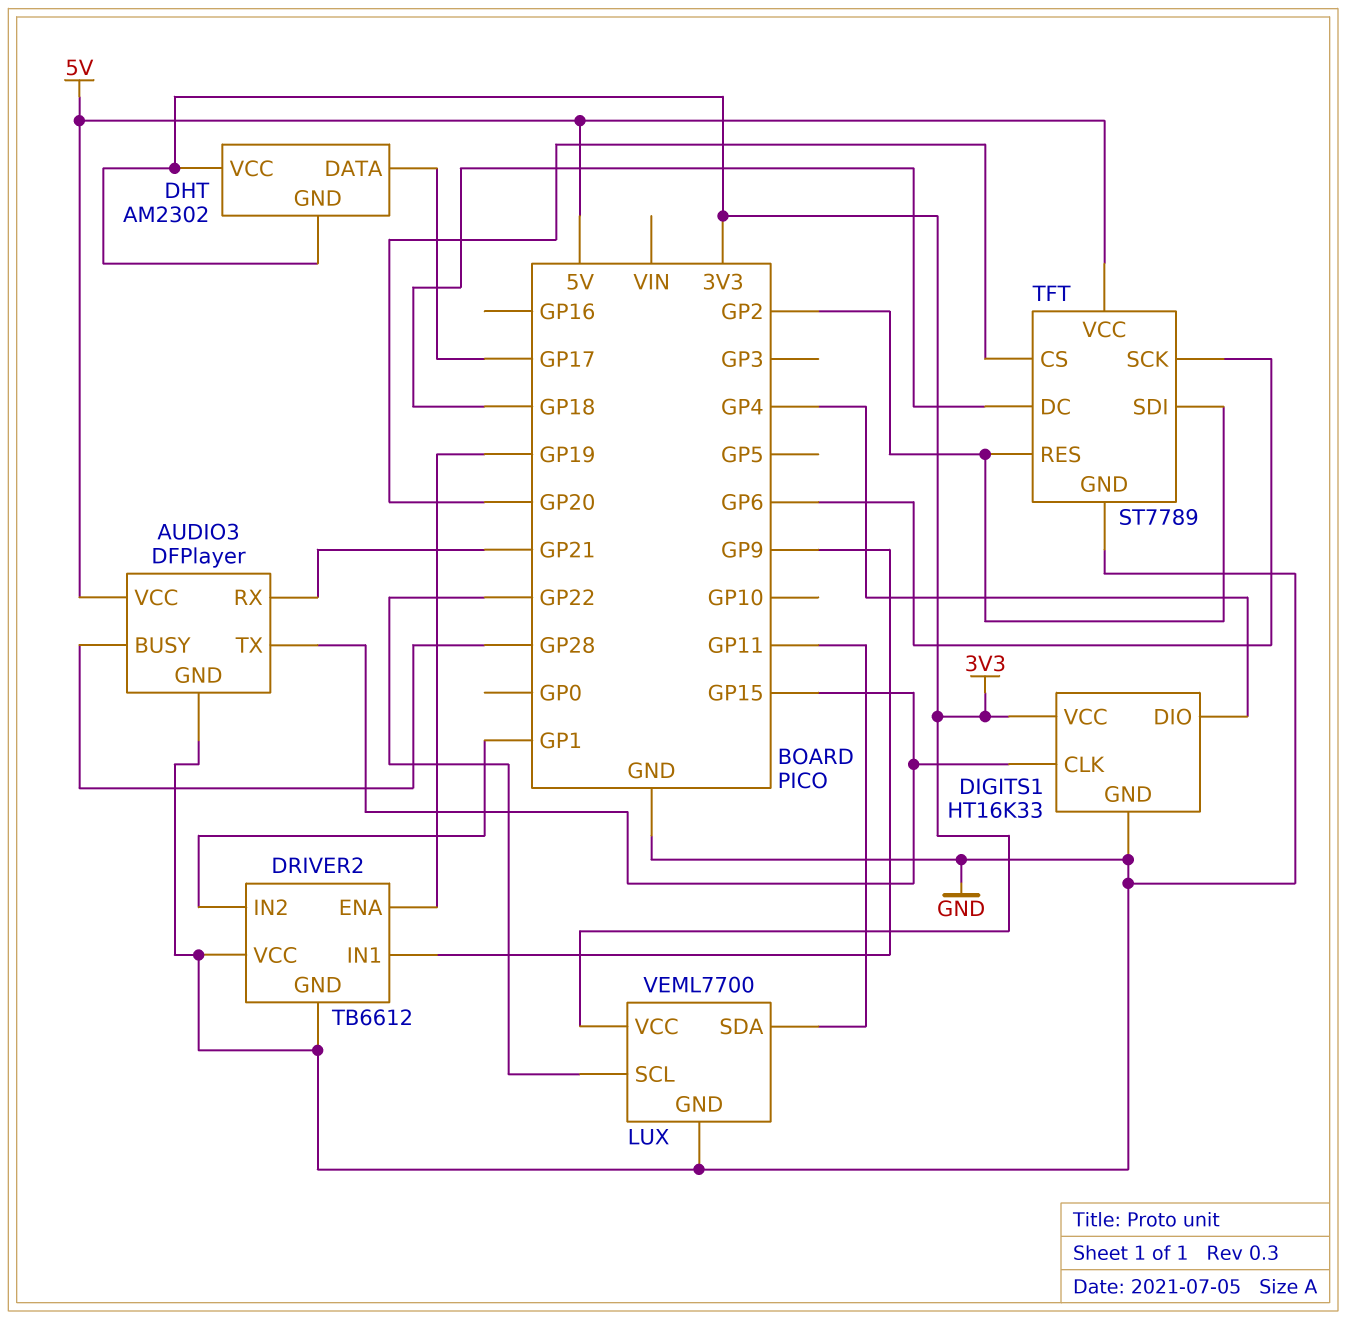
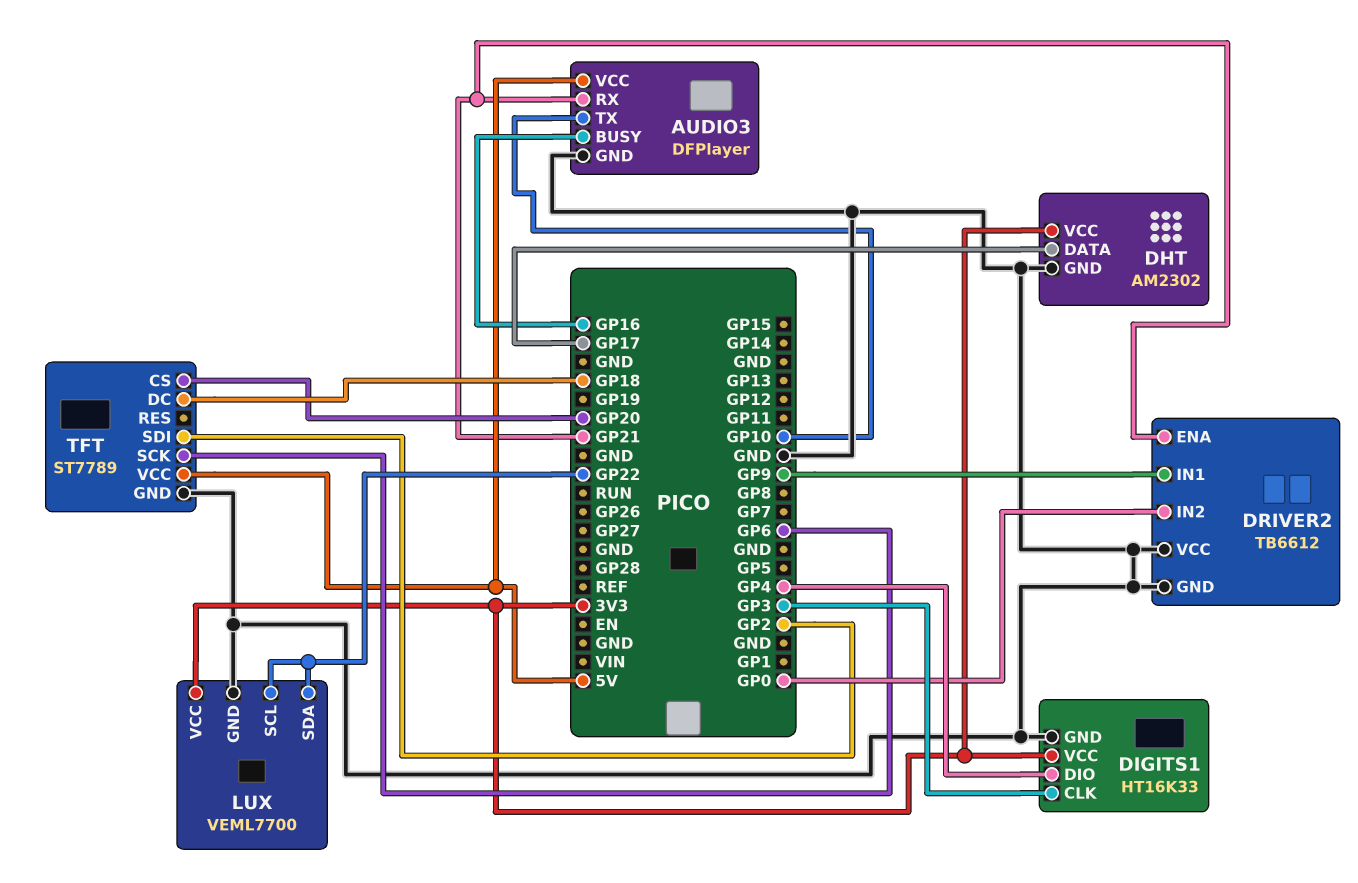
AUDIO3 pin BUSY: GP28 -> GP16
AUDIO3 pin TX: GP15 -> GP10
DHT pin GND: 3V3 -> GND
DIGITS1 pin CLK: GP15 -> GP3
DRIVER2 pin ENA: GP19 -> GP21
DRIVER2 pin IN2: GP1 -> GP0
LUX pin SDA: GP11 -> GP22
TFT pin RES: GP2 -> none

